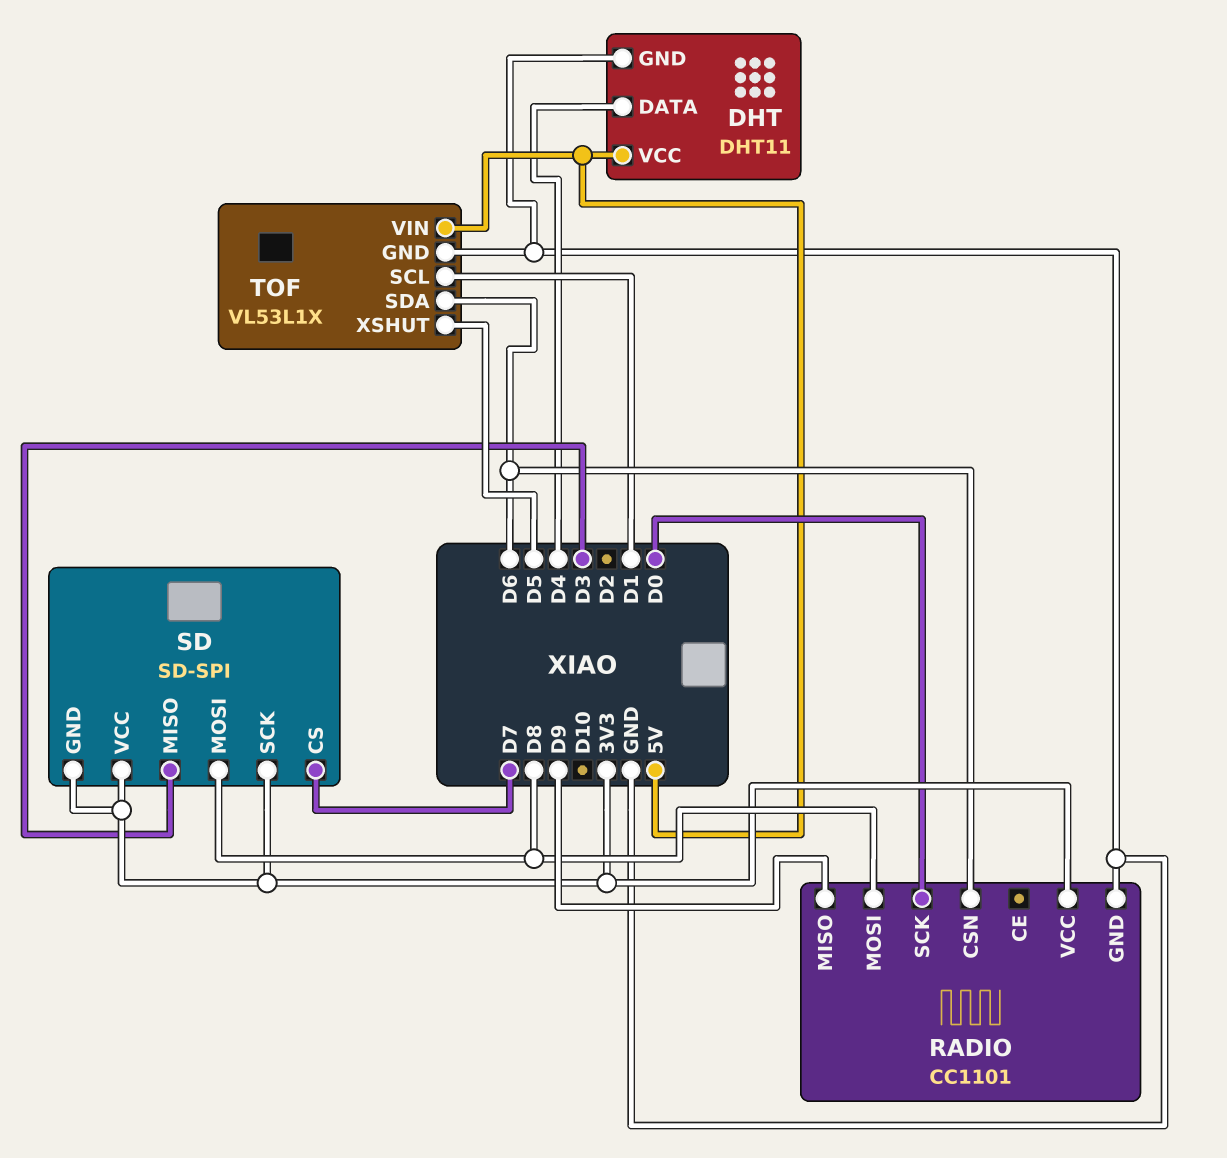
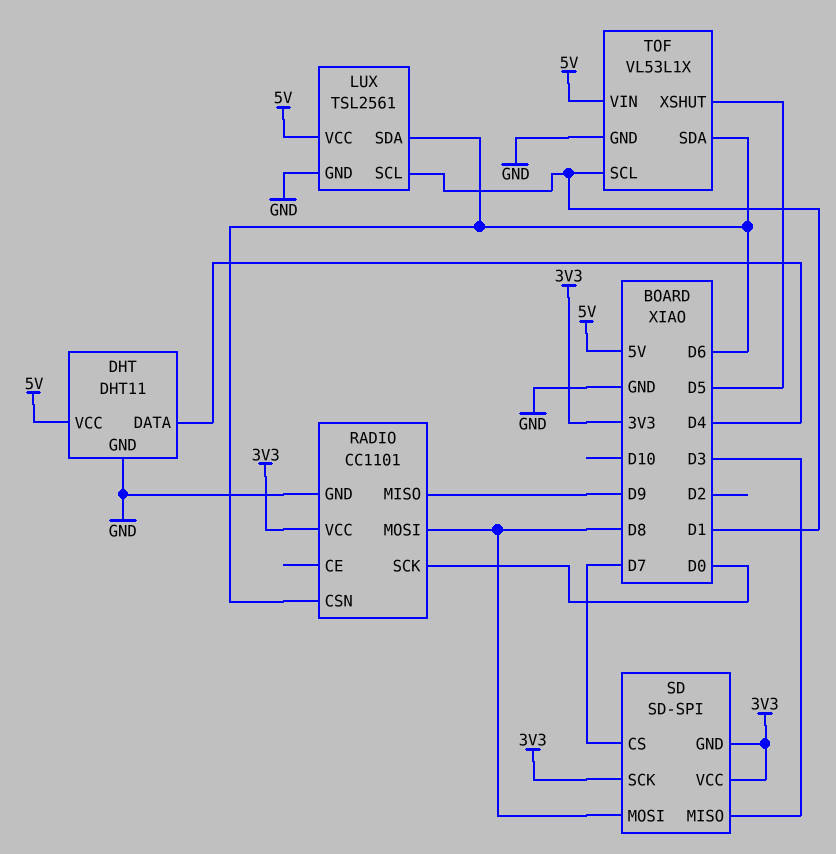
LUX: none -> TSL2561
LUX pin GND: none -> GND
LUX pin SCL: none -> D1
LUX pin SDA: none -> D6
LUX pin VCC: none -> 5V

